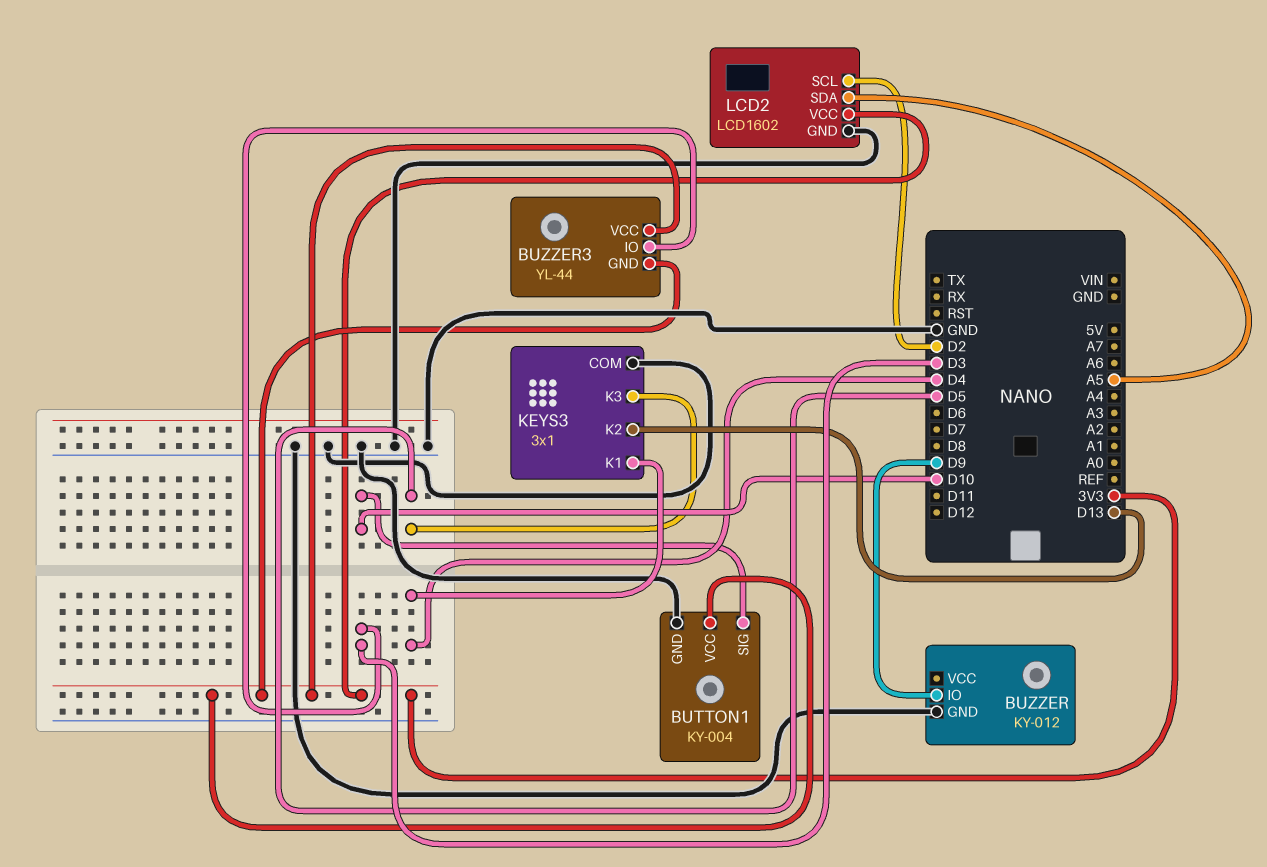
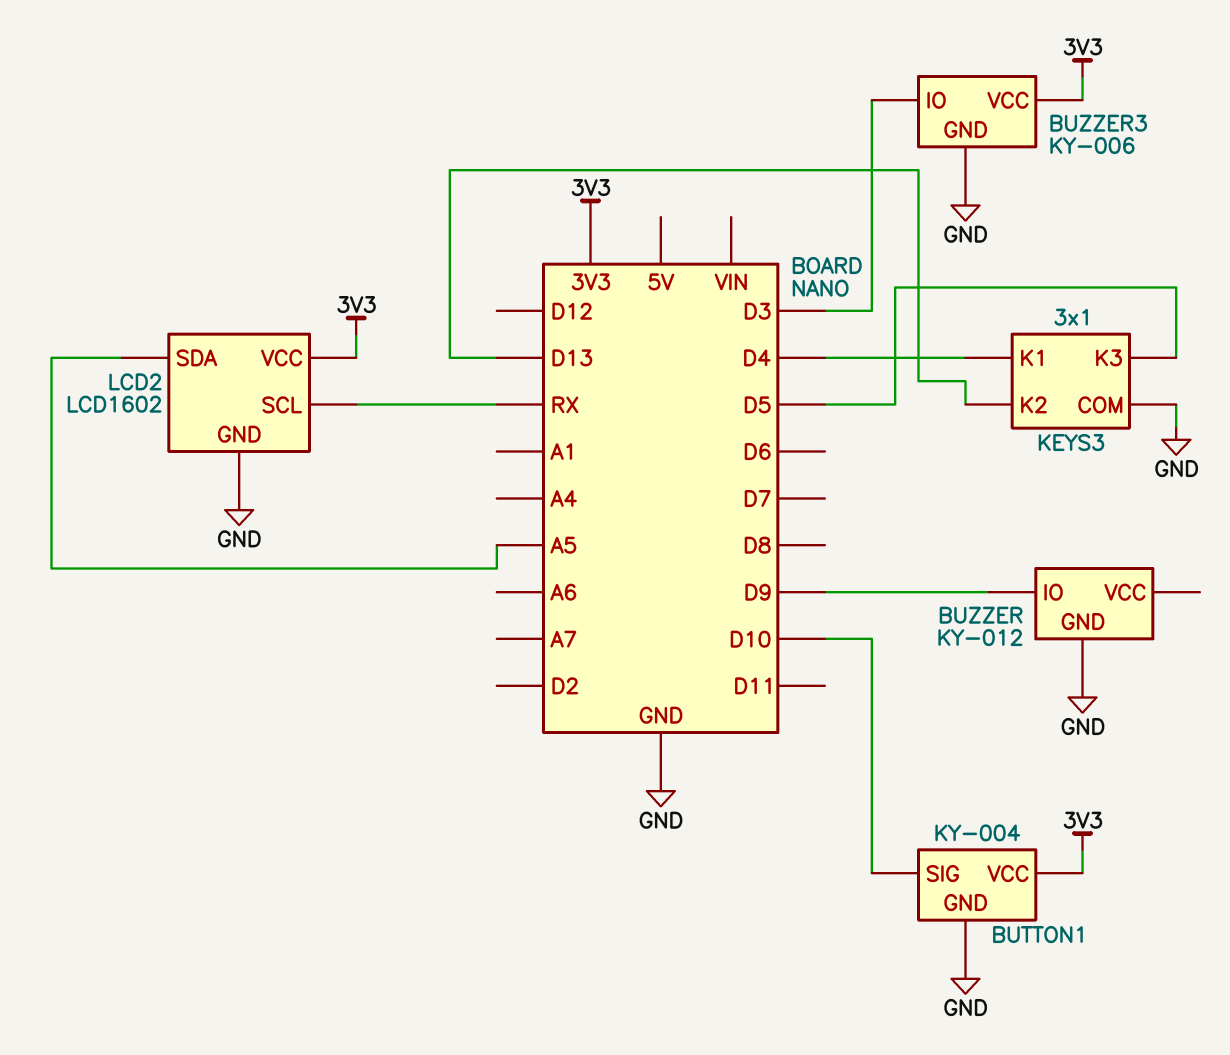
BUZZER3: YL-44 -> KY-006
BUZZER3 pin GND: 3V3 -> GND
LCD2 pin SCL: D2 -> RX

